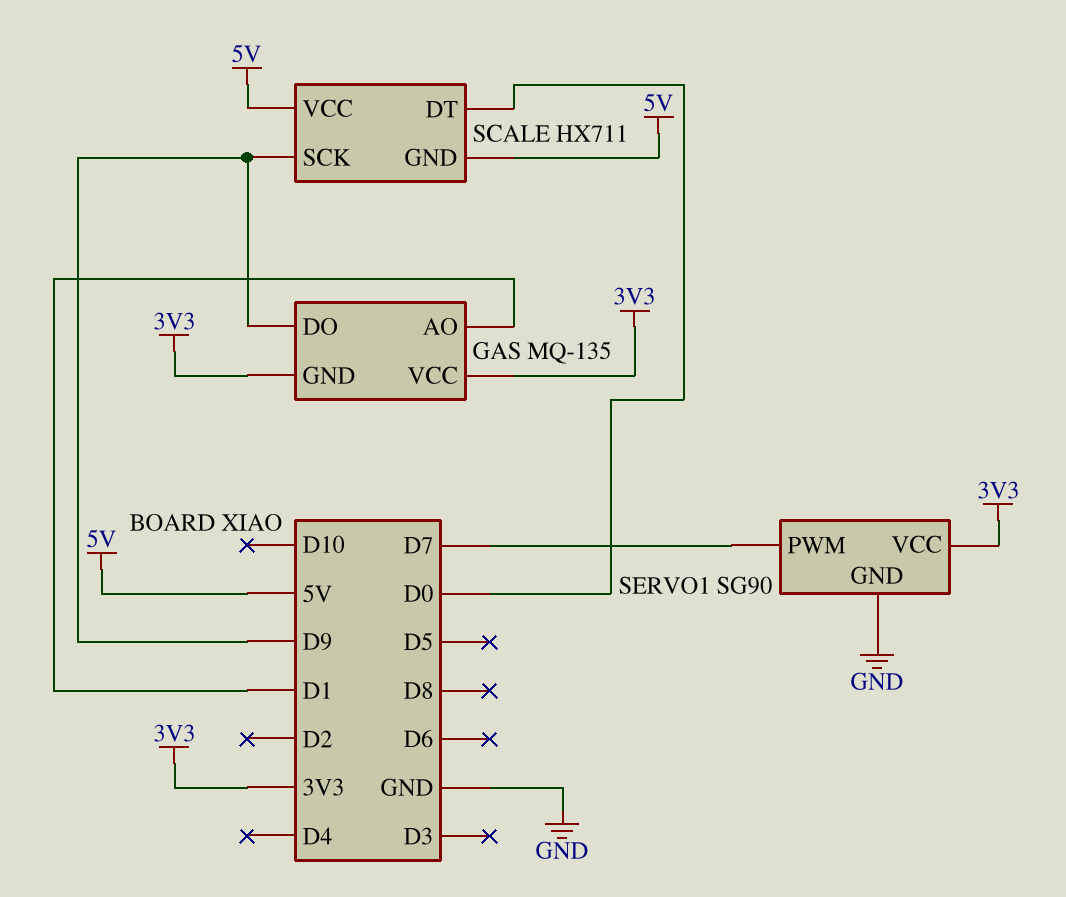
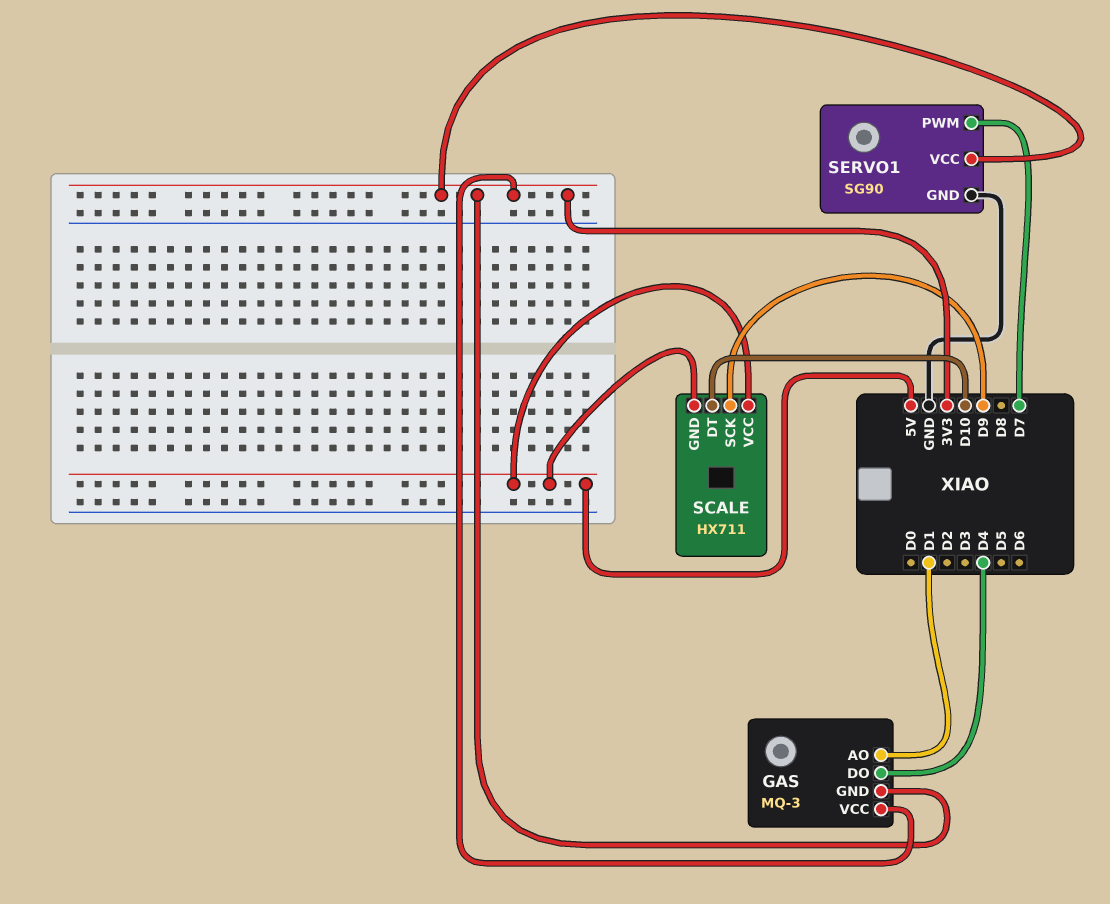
GAS: MQ-135 -> MQ-3
GAS pin DO: D9 -> D4
SCALE pin DT: D0 -> D10

